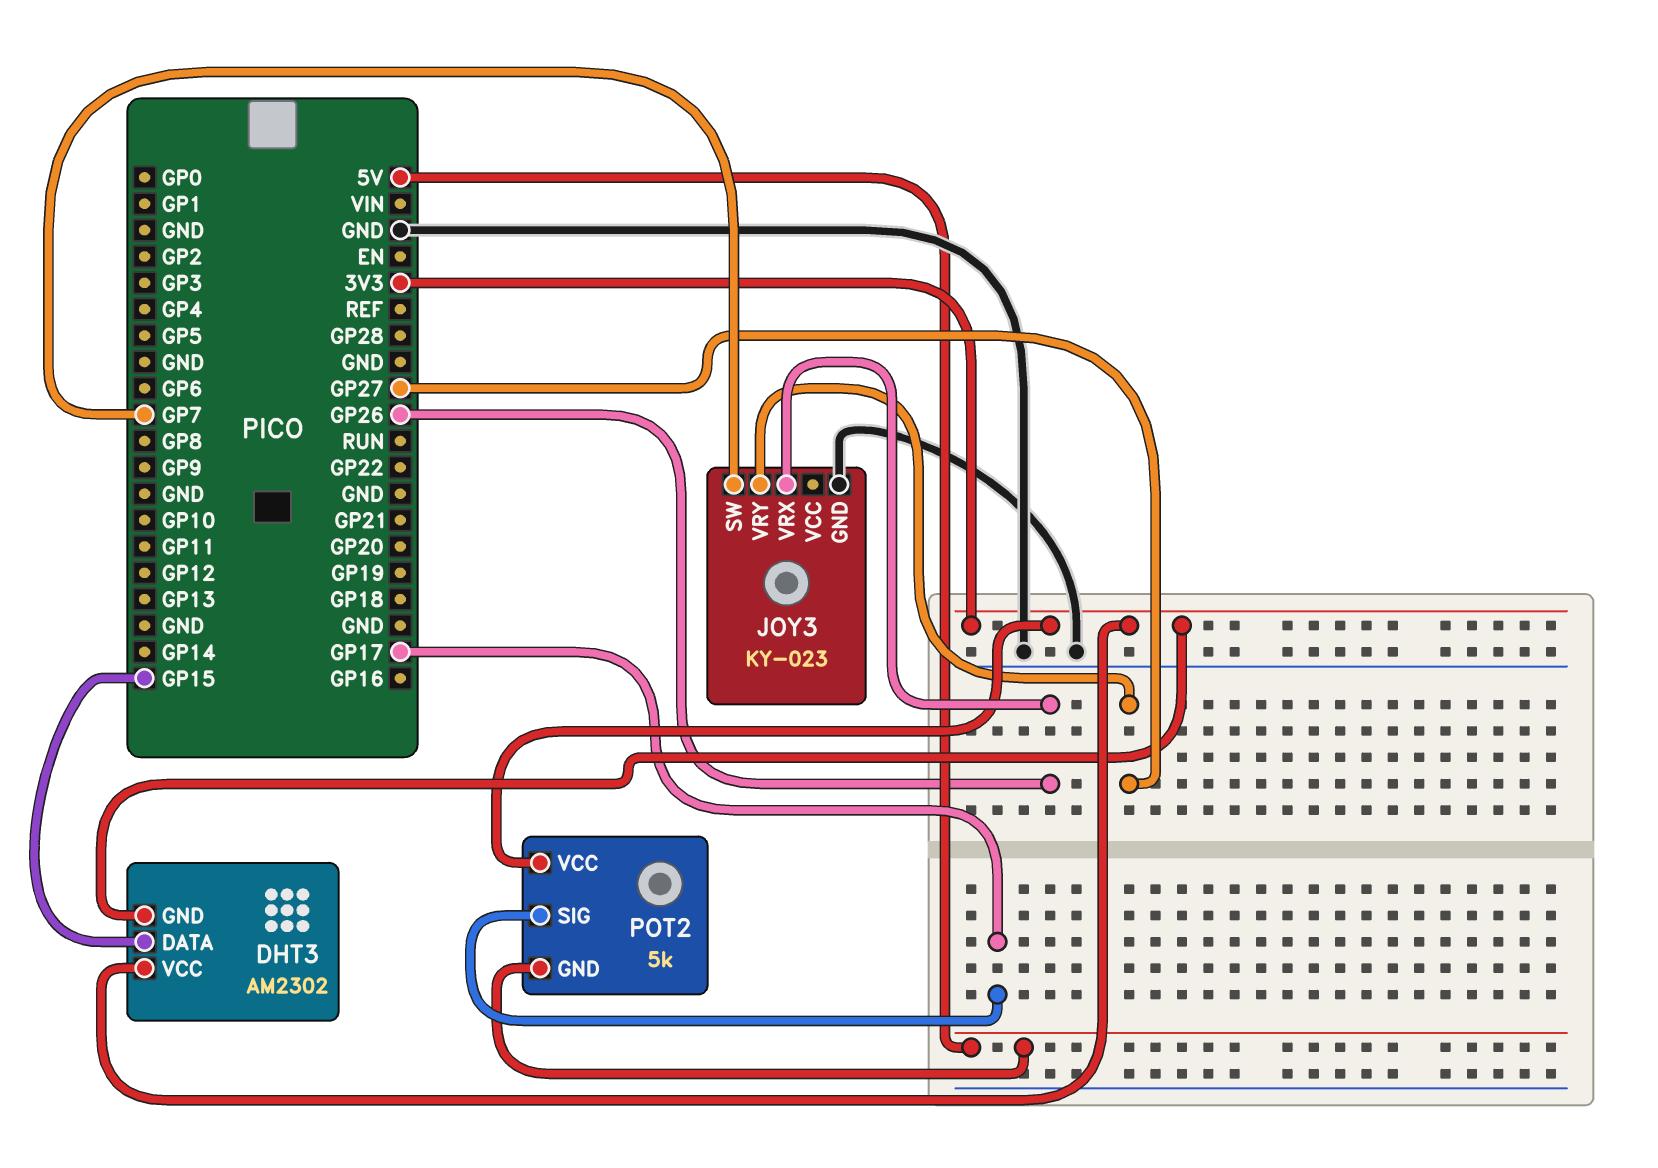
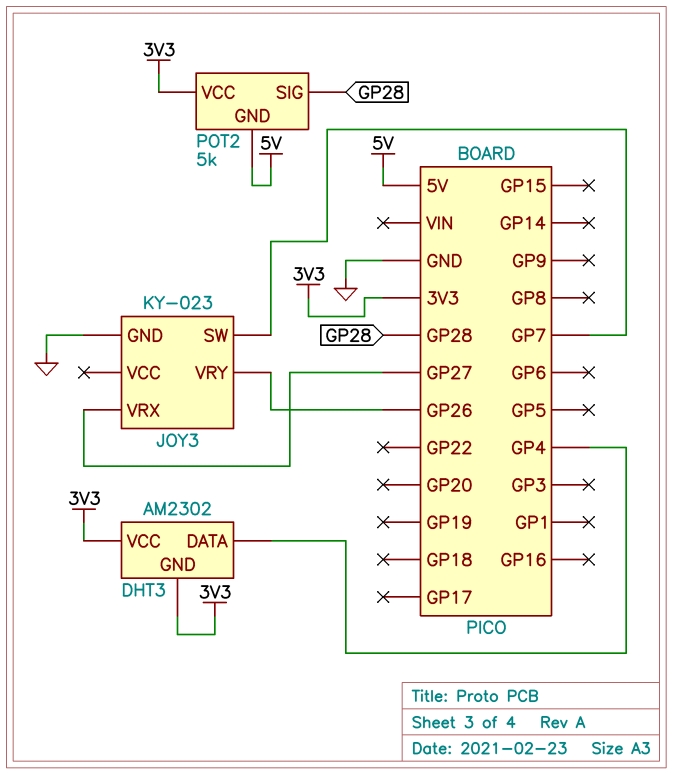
DHT3 pin DATA: GP15 -> GP4
JOY3 pin VRX: GP26 -> GP27
JOY3 pin VRY: GP27 -> GP26
POT2 pin SIG: GP17 -> GP28

